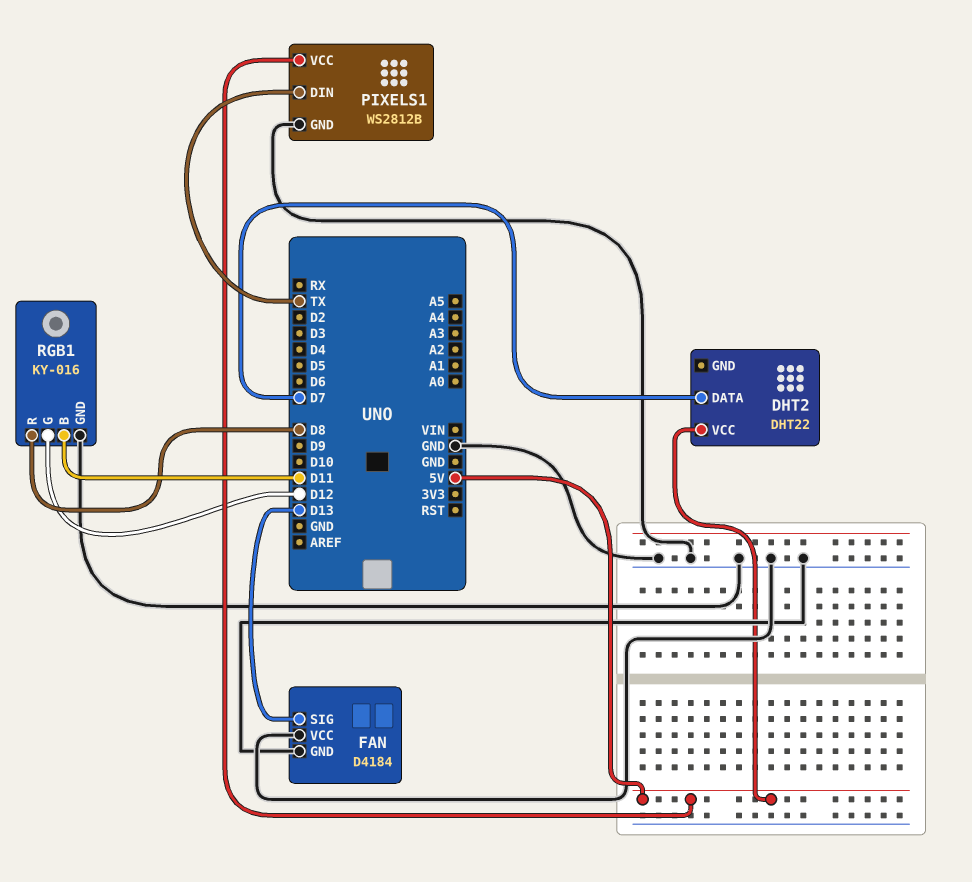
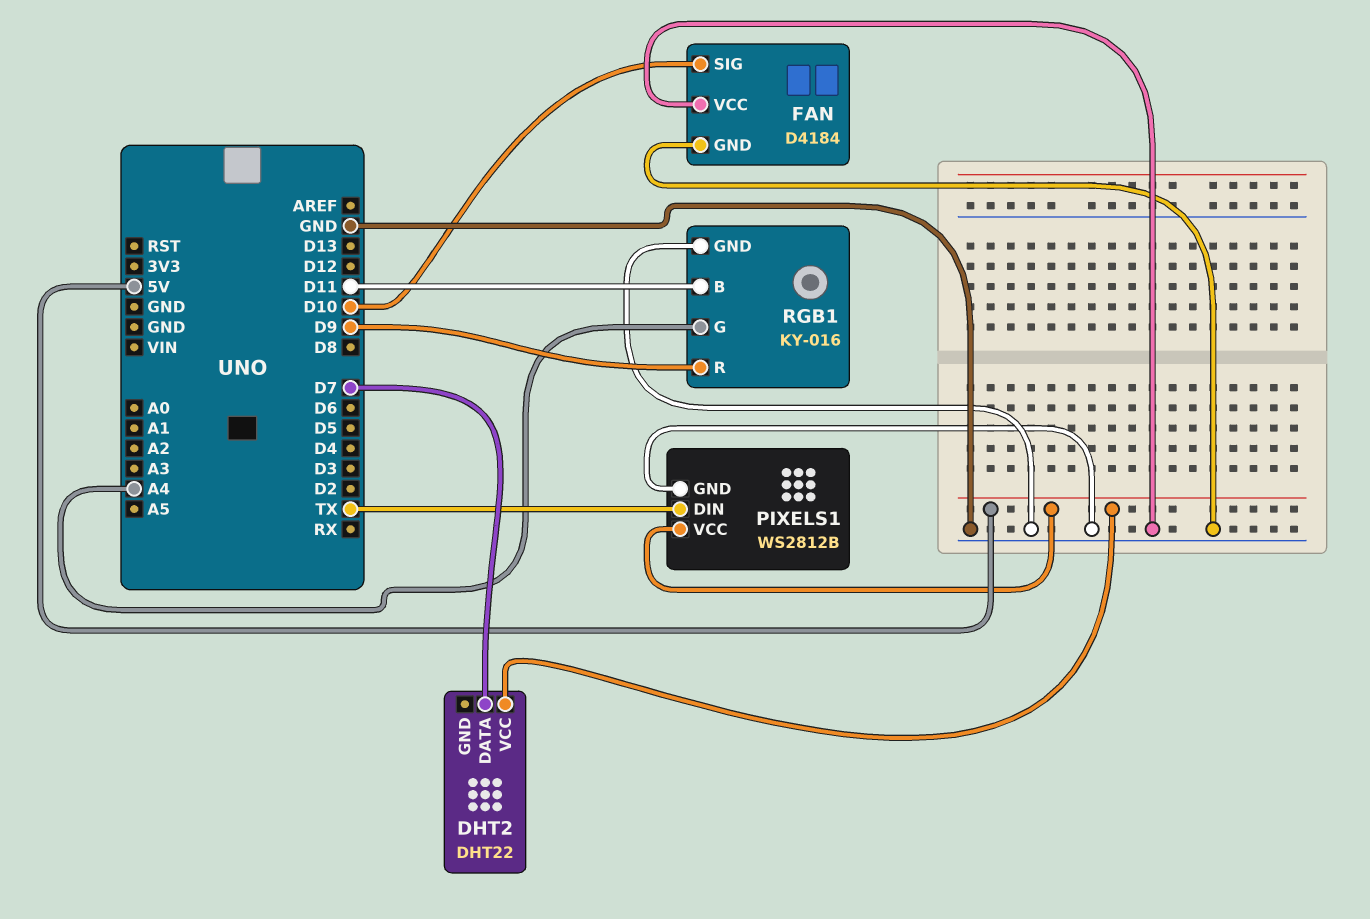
FAN pin SIG: D13 -> D10
RGB1 pin G: D12 -> A4
RGB1 pin R: D8 -> D9

